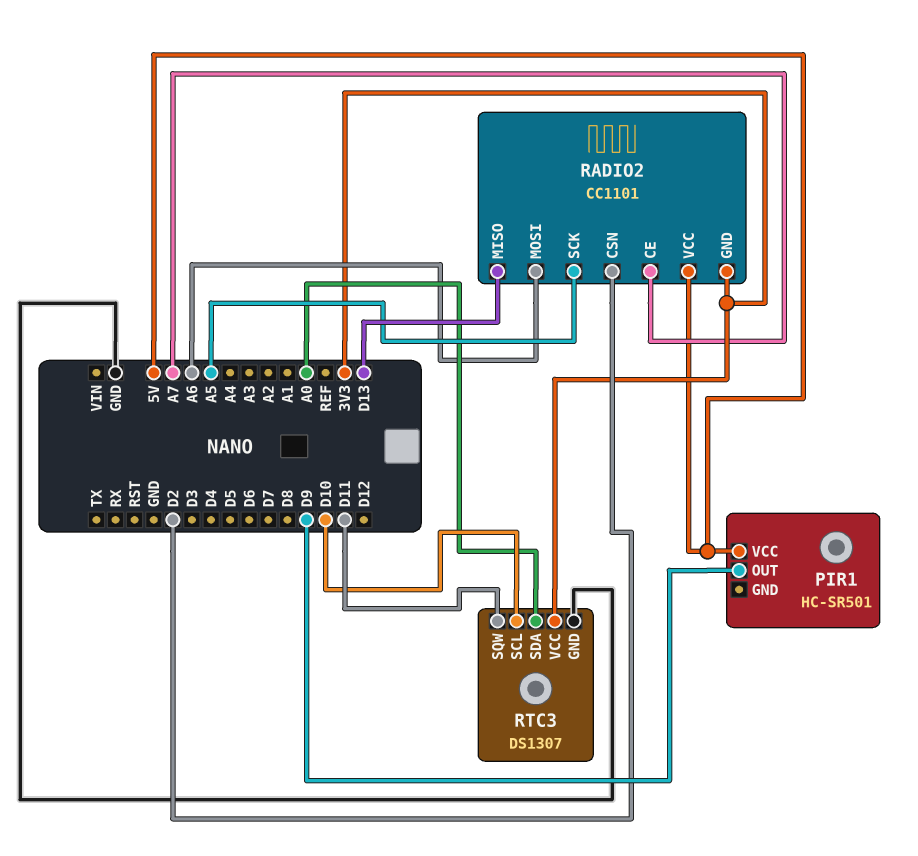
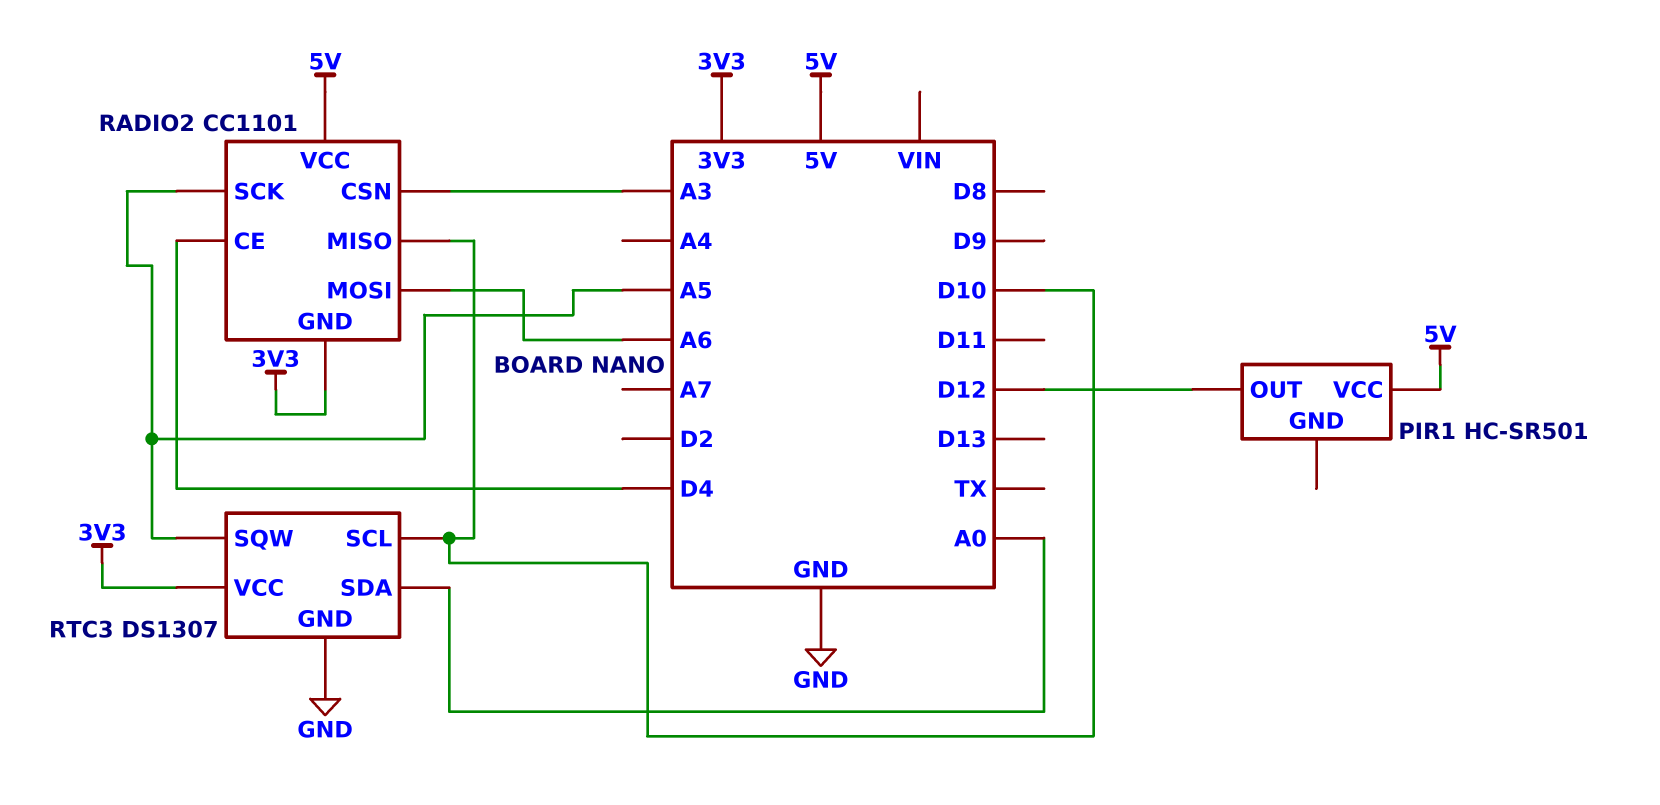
PIR1 pin OUT: D9 -> D12
RADIO2 pin CE: A7 -> D4
RADIO2 pin CSN: D2 -> A3
RADIO2 pin MISO: D13 -> D10
RTC3 pin SQW: D11 -> A5

